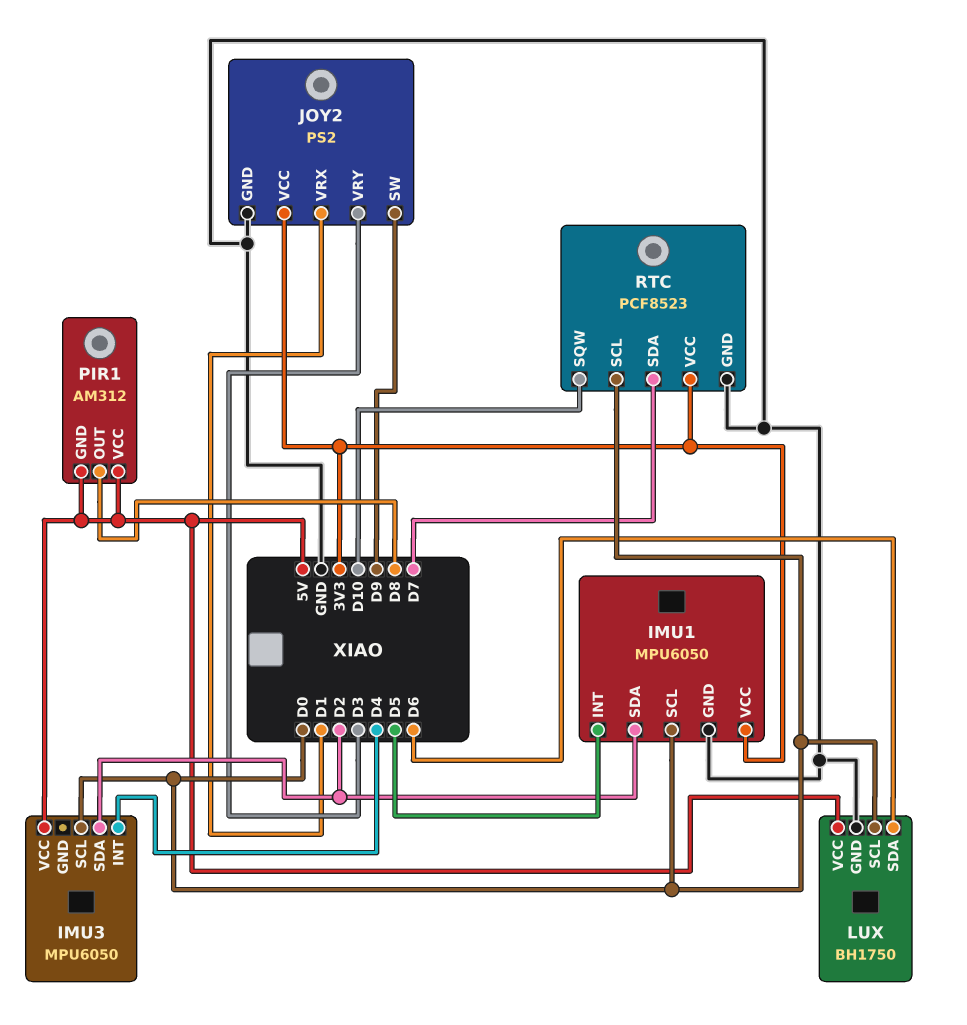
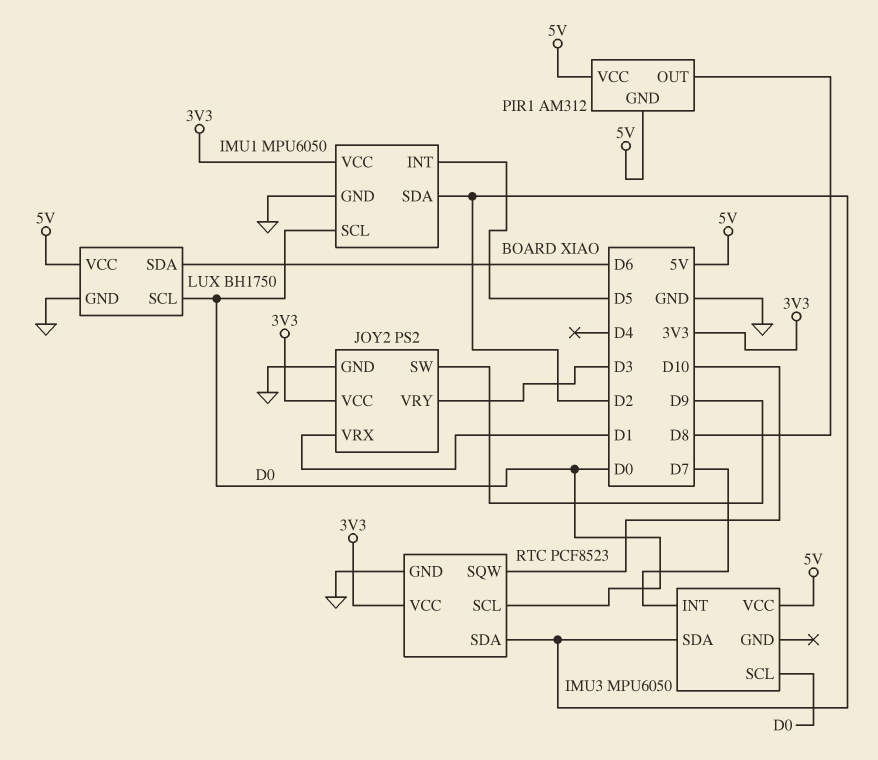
IMU3 pin INT: D4 -> D7
RTC pin SDA: D7 -> D2

